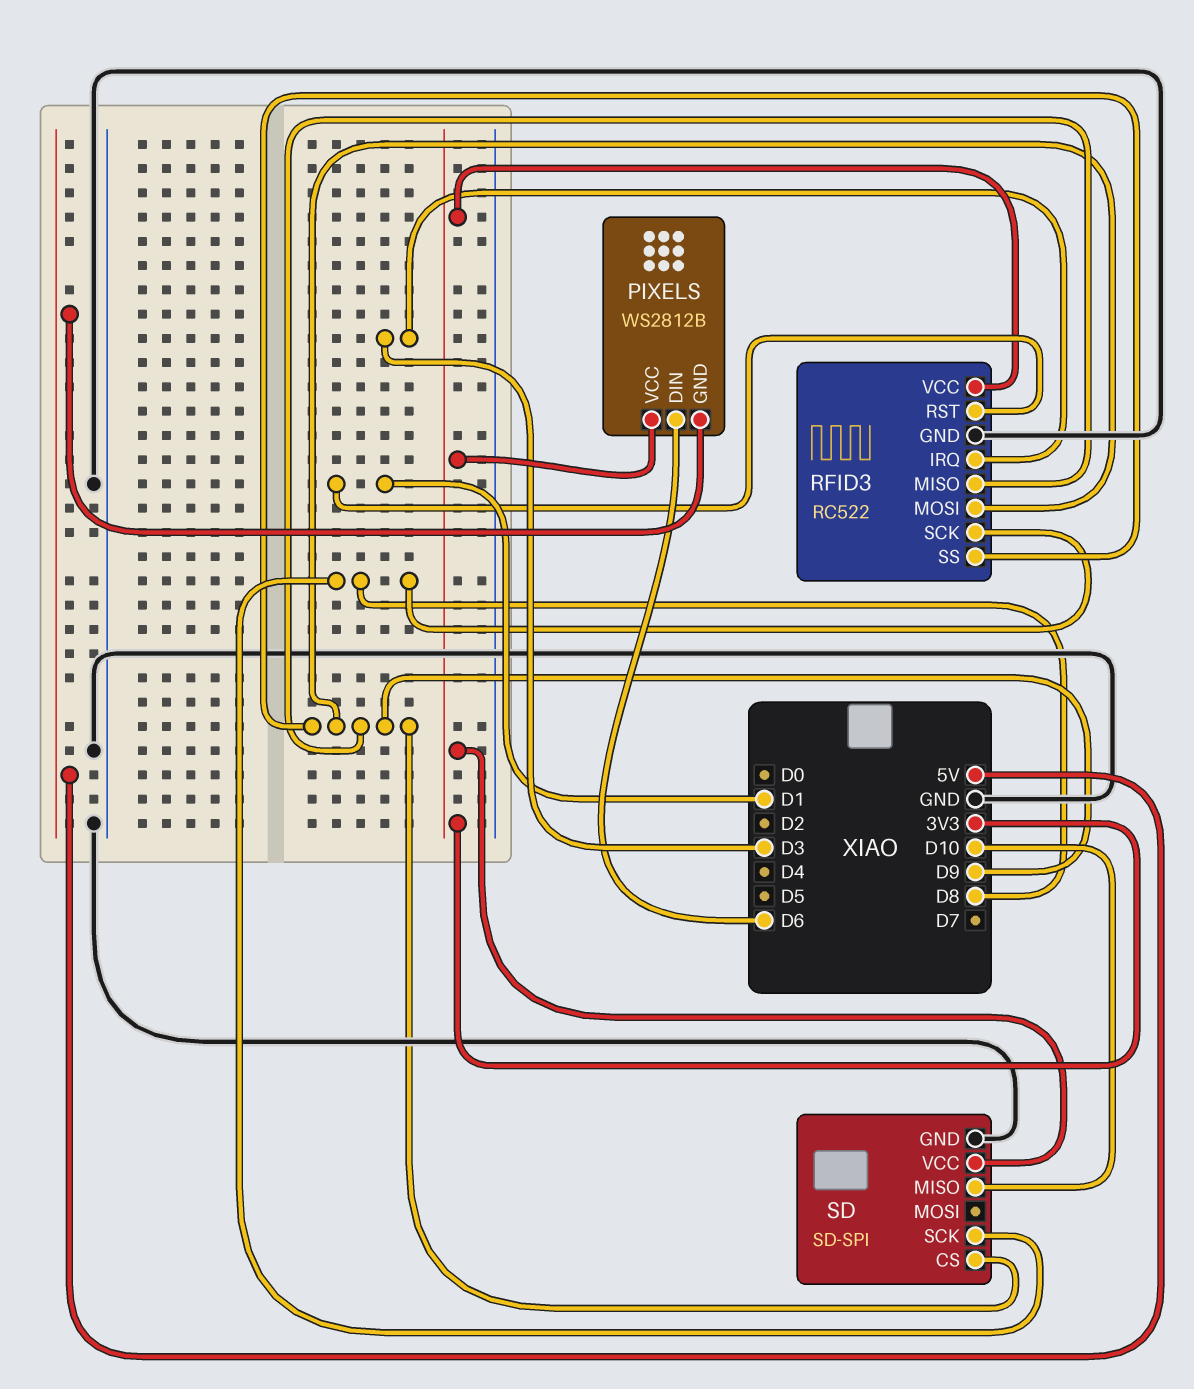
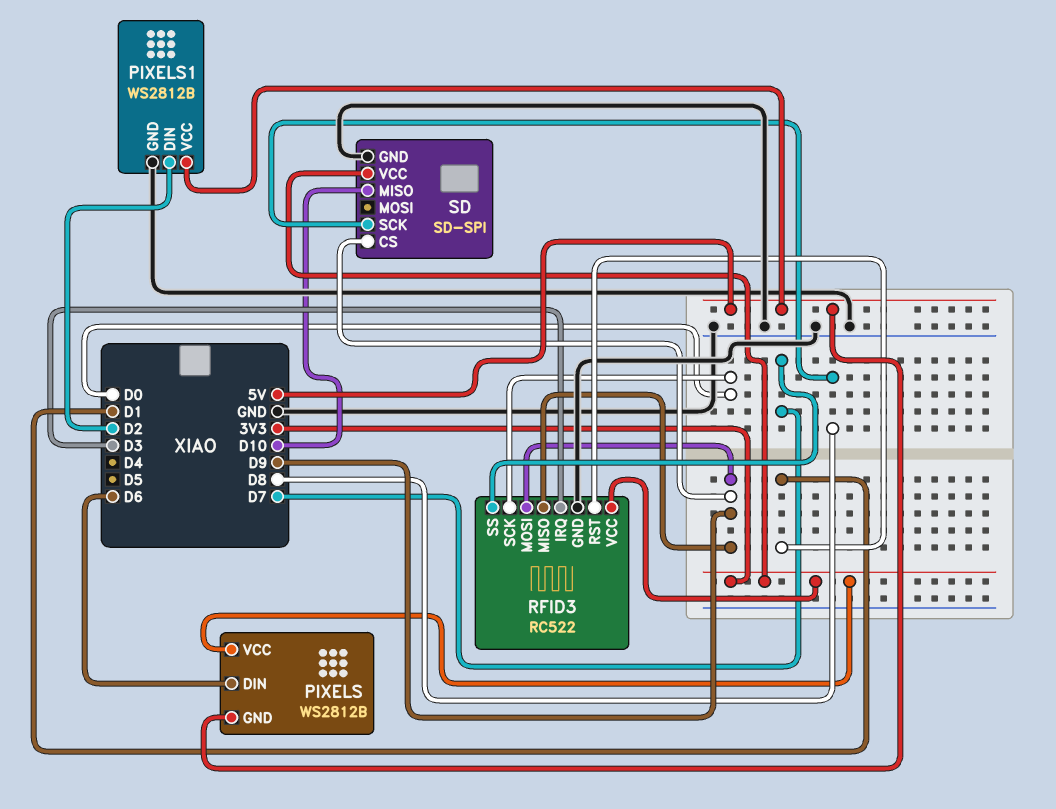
PIXELS1: none -> WS2812B
PIXELS1 pin DIN: none -> D2
PIXELS1 pin GND: none -> GND
PIXELS1 pin VCC: none -> 5V
RFID3 pin SCK: D8 -> D0
RFID3 pin SS: D9 -> D7

